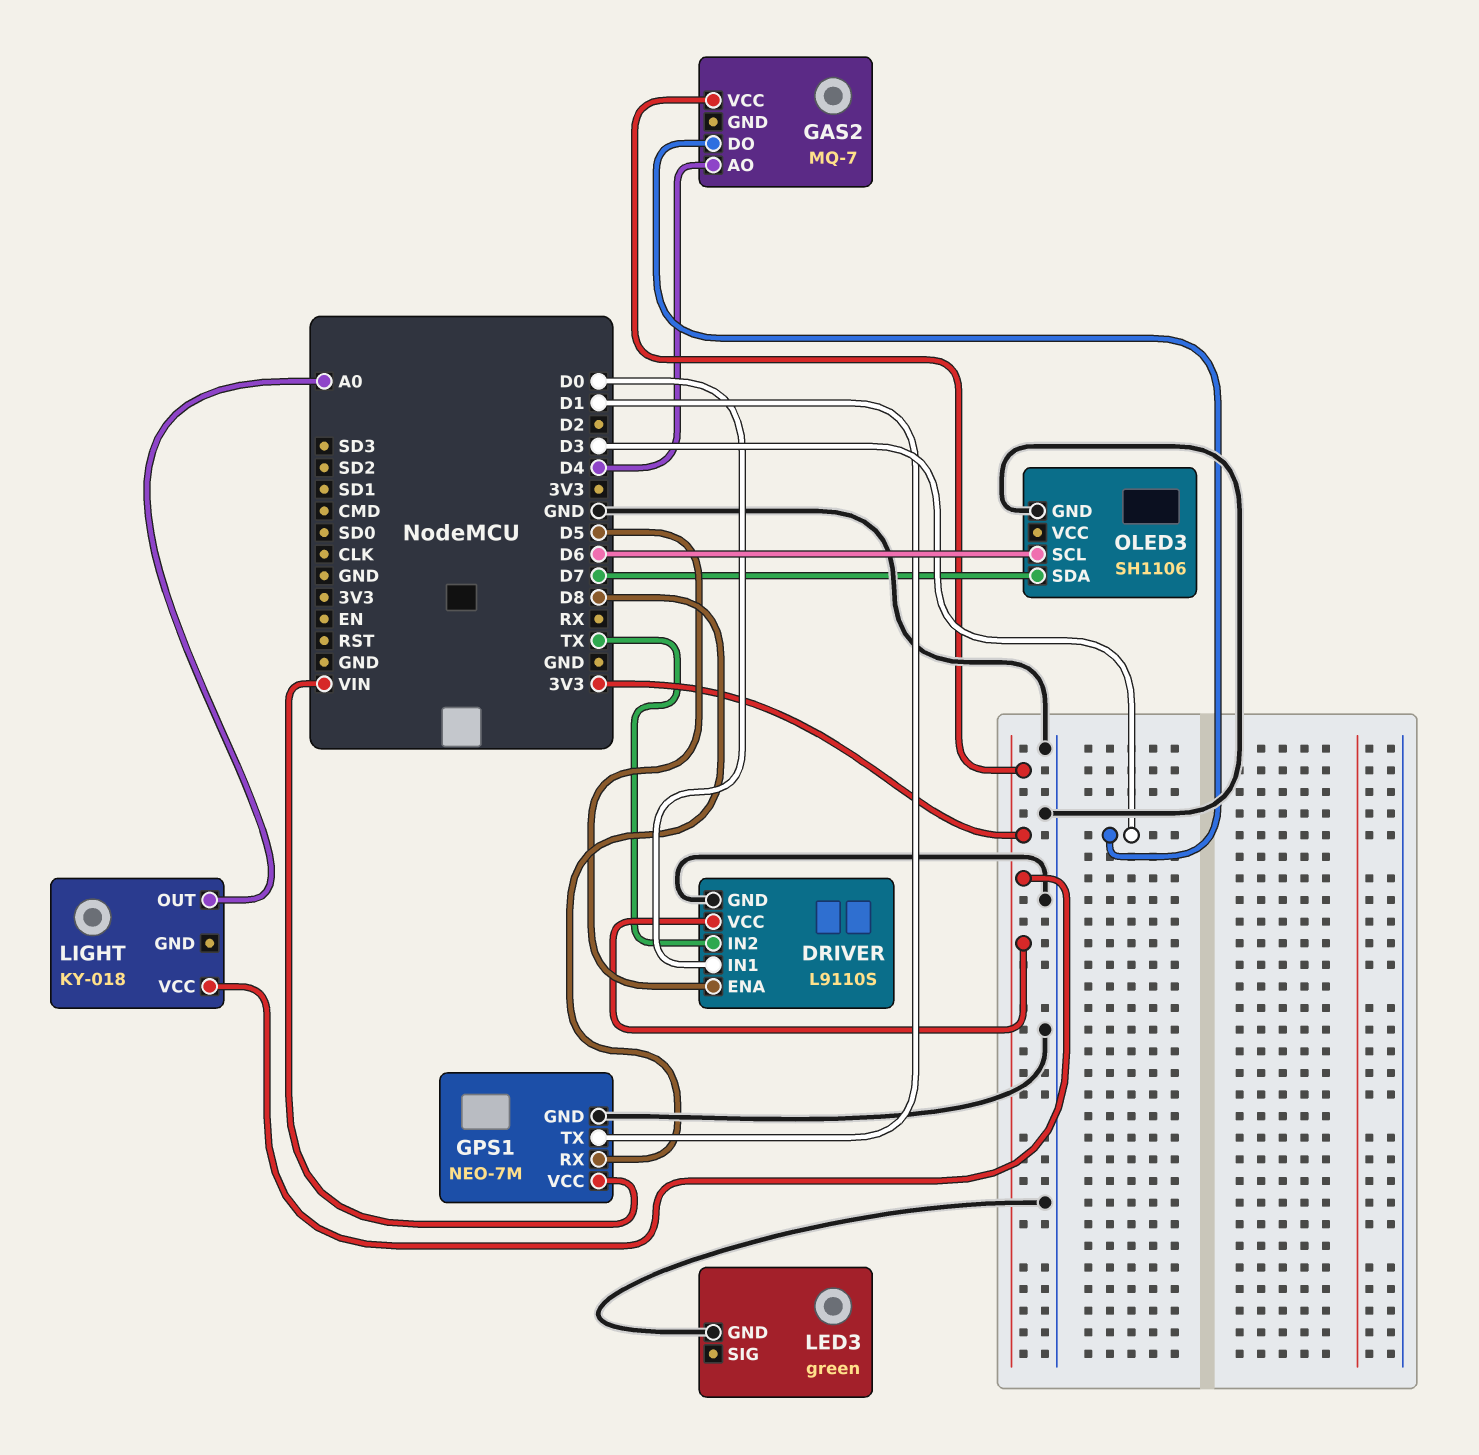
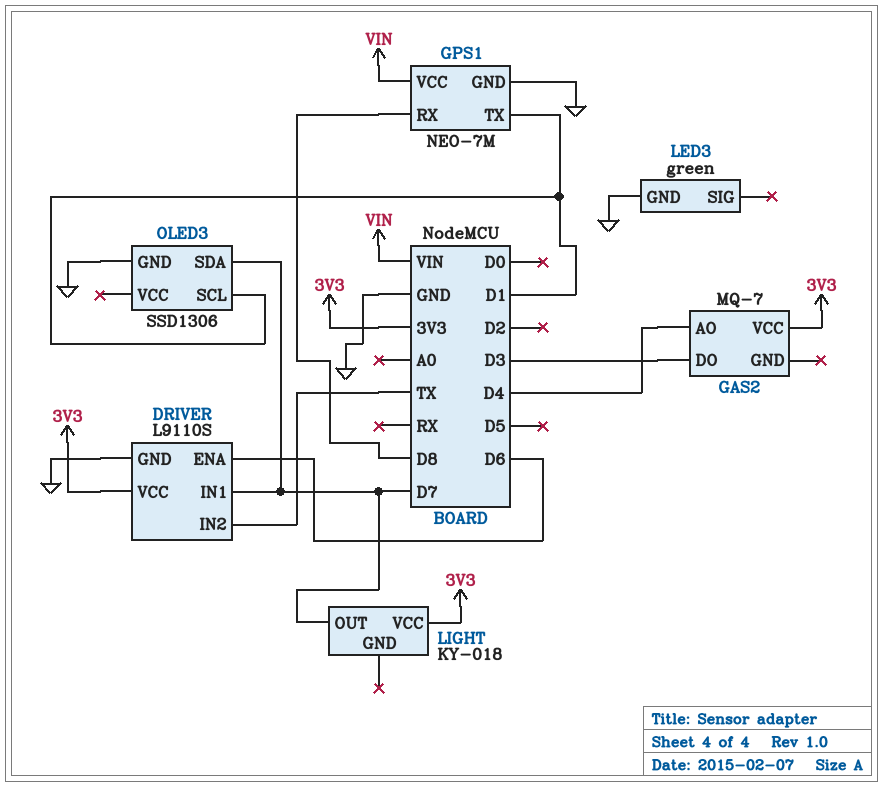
DRIVER pin ENA: D5 -> D6
DRIVER pin IN1: D0 -> D7
LIGHT pin OUT: A0 -> D7
OLED3: SH1106 -> SSD1306
OLED3 pin SCL: D6 -> D1

